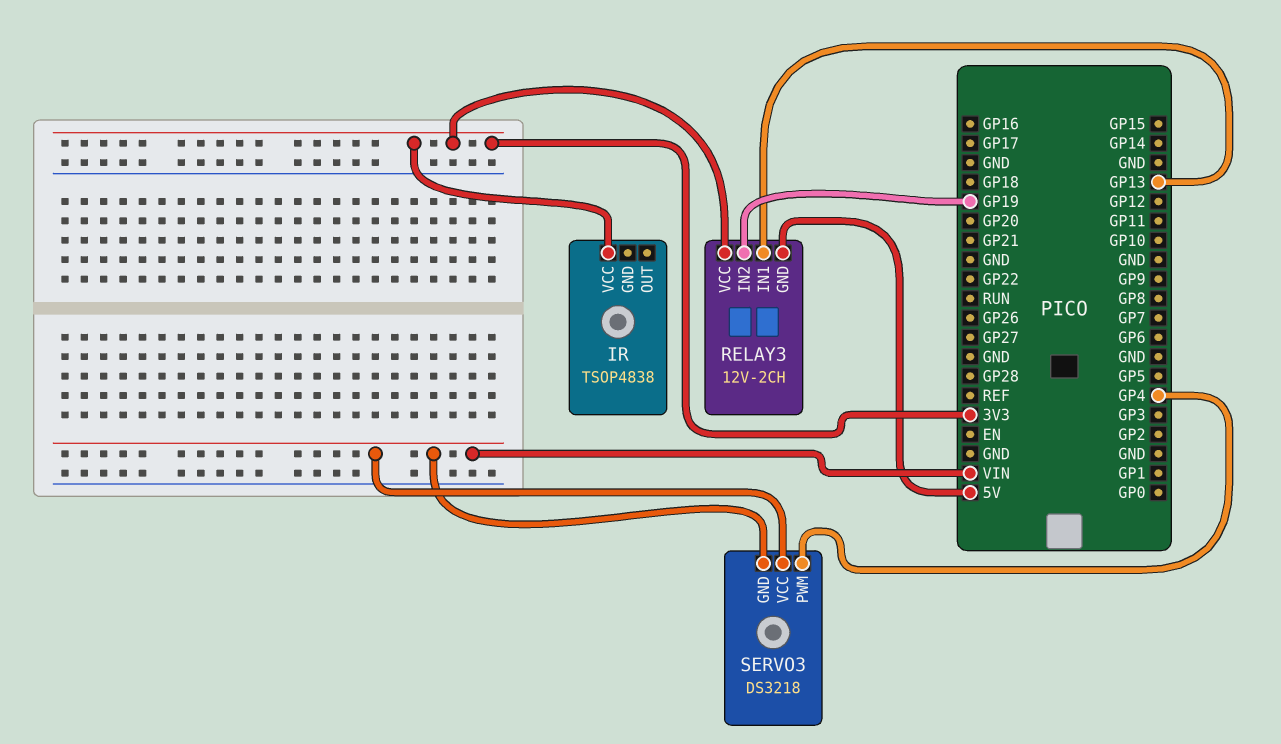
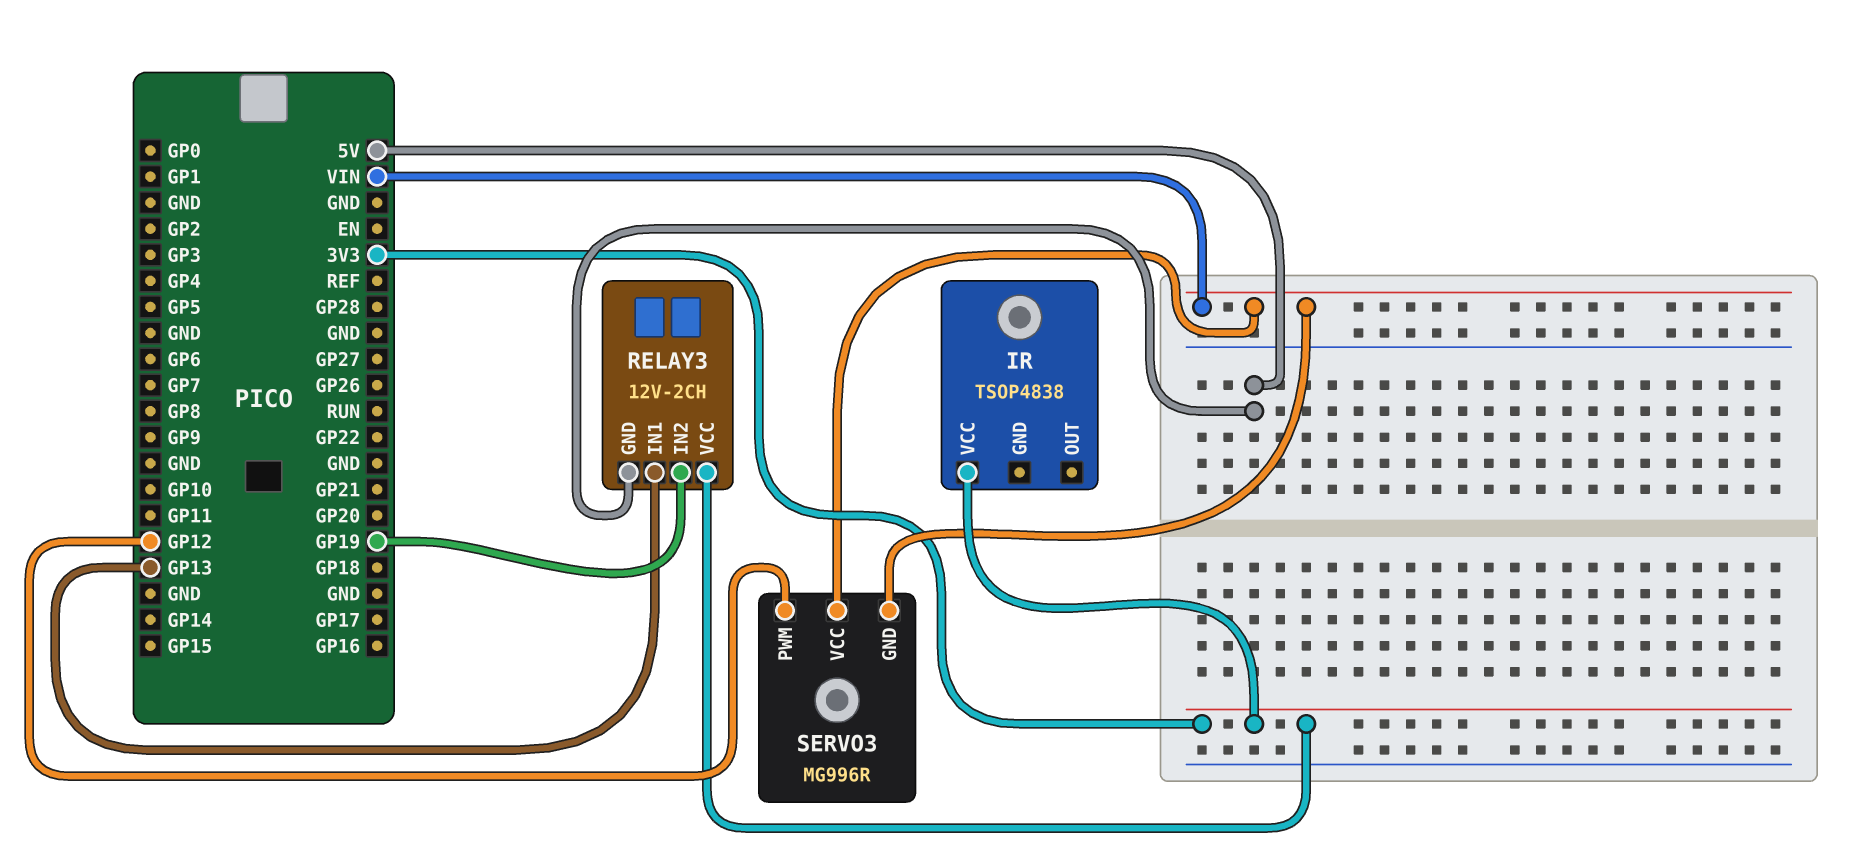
SERVO3: DS3218 -> MG996R
SERVO3 pin PWM: GP4 -> GP12

